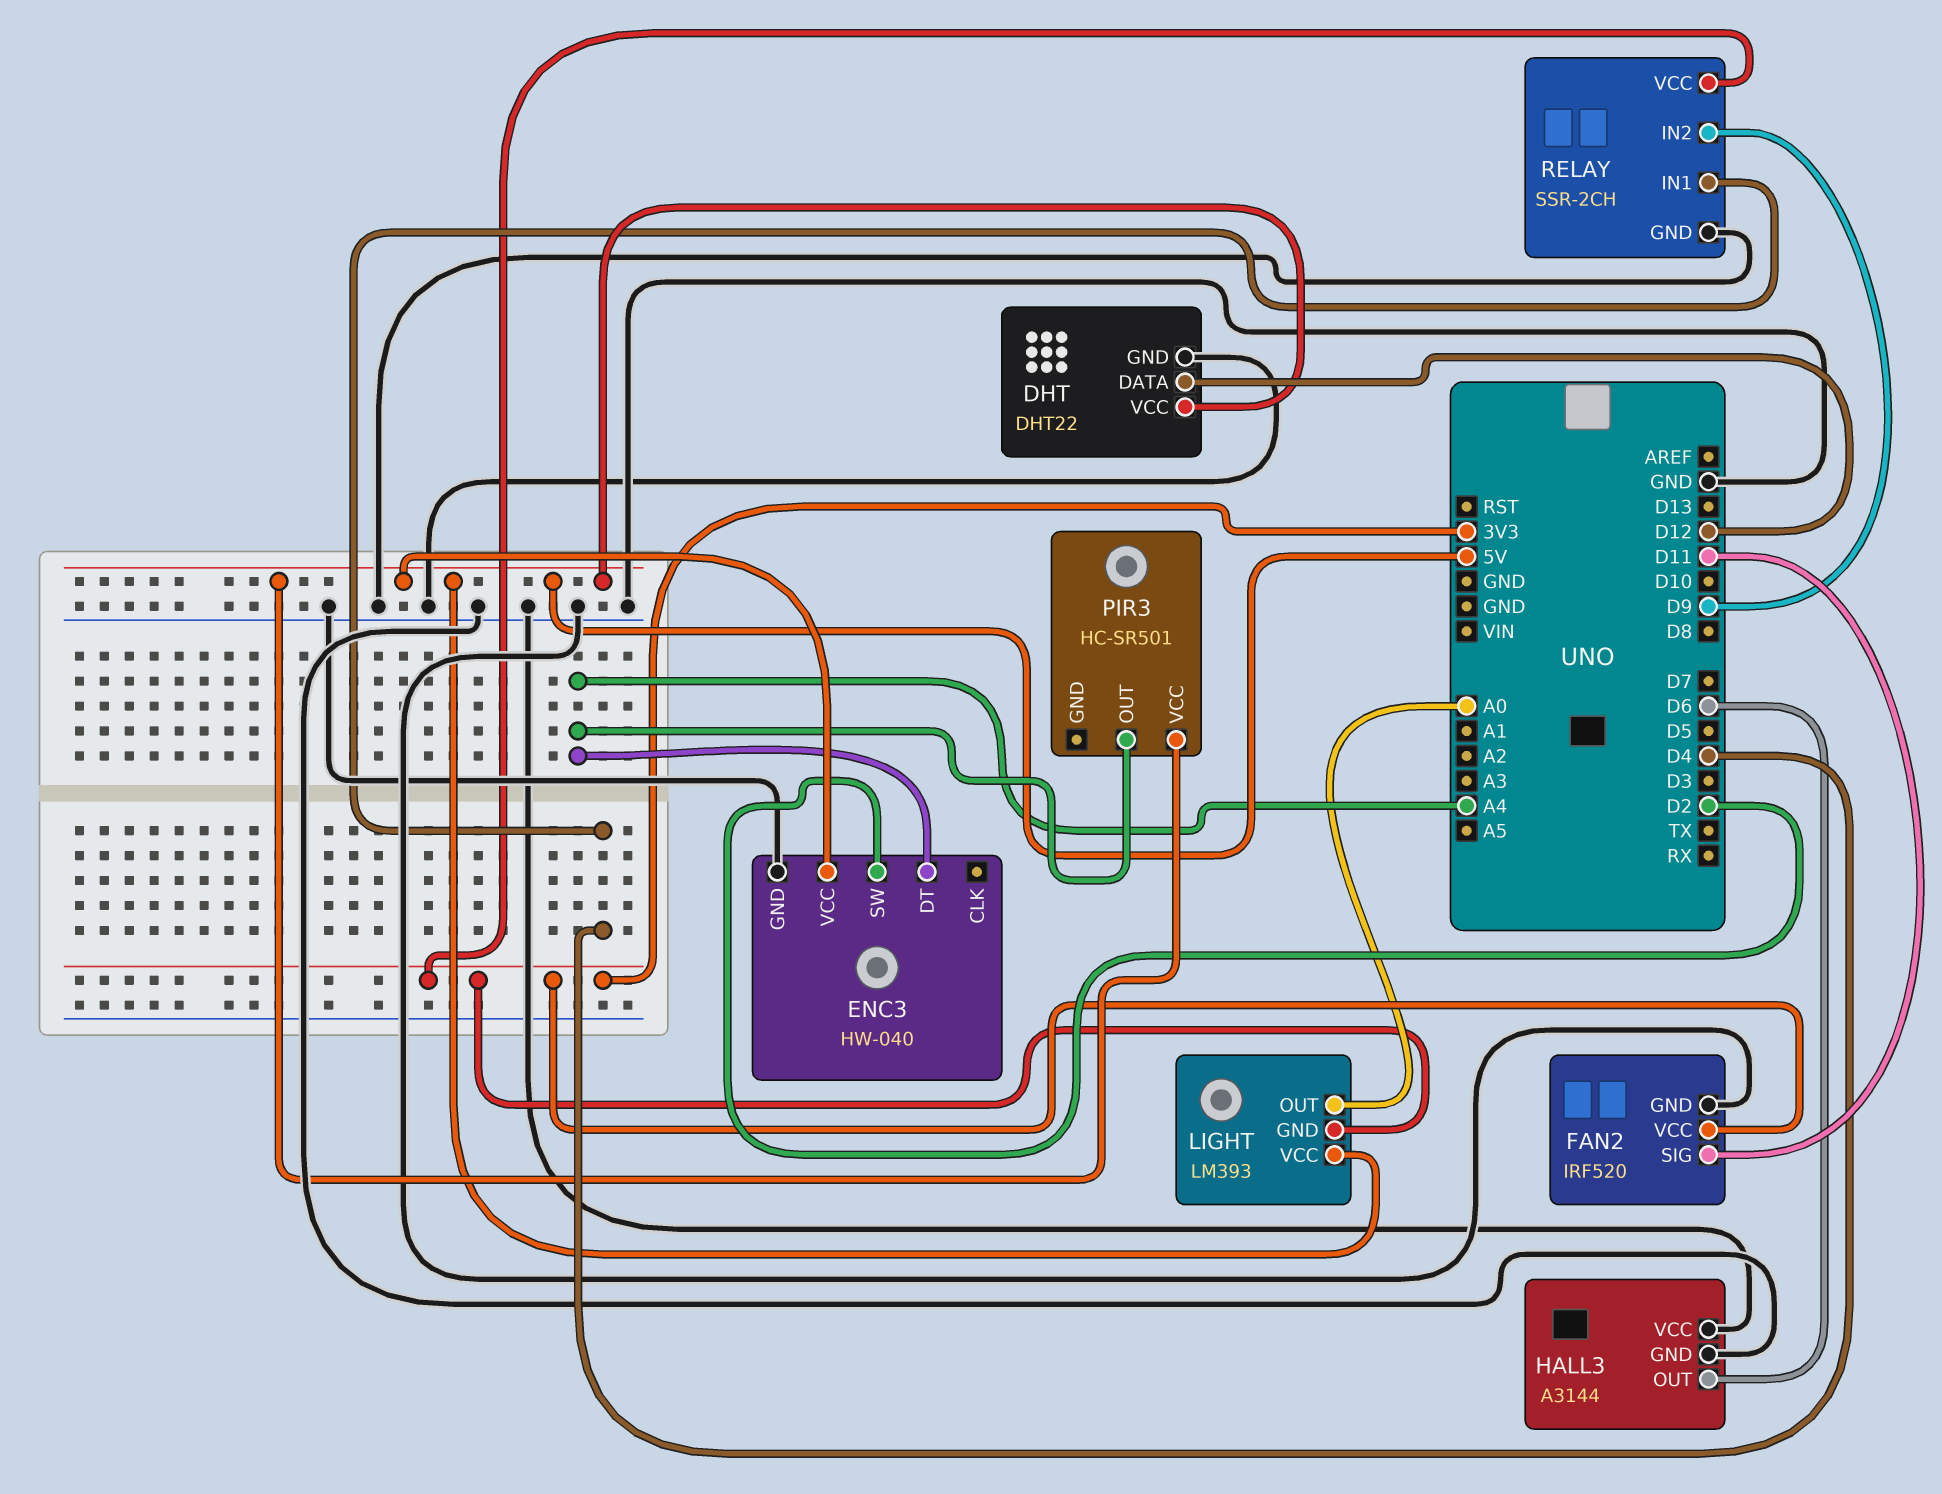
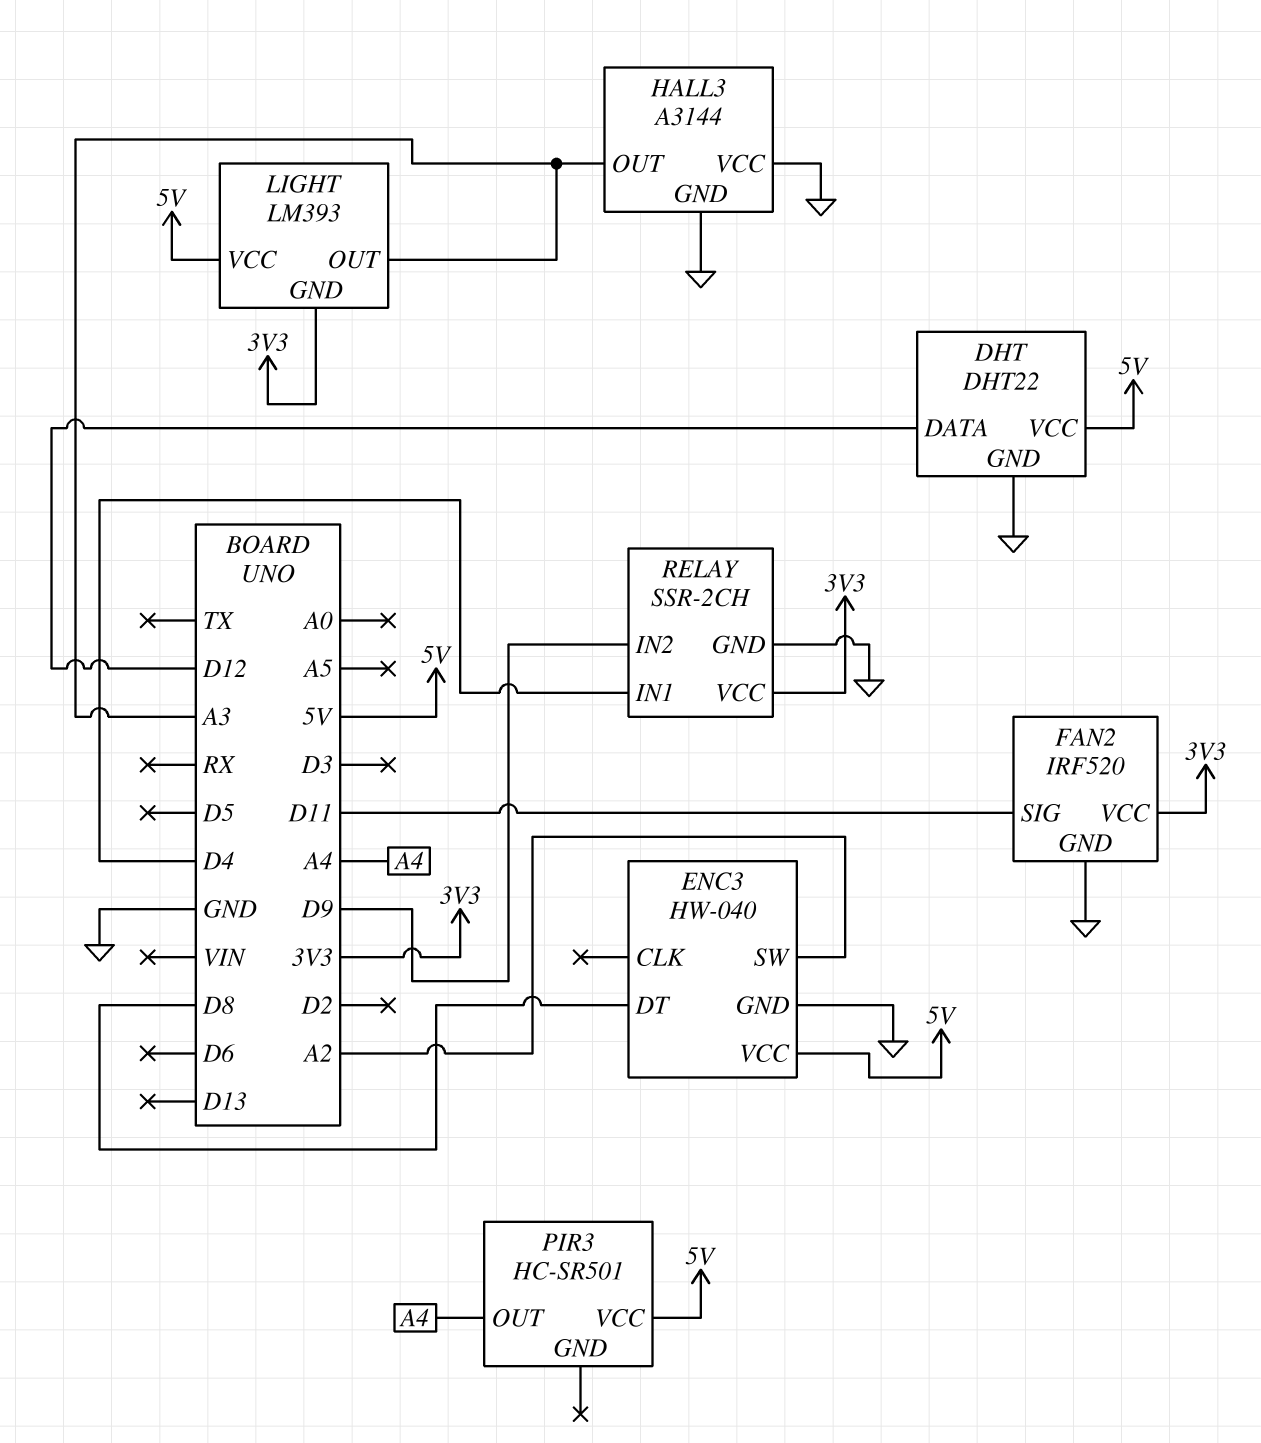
ENC3 pin DT: A4 -> D8
ENC3 pin SW: D2 -> A2
HALL3 pin OUT: D6 -> A3
LIGHT pin OUT: A0 -> A3

